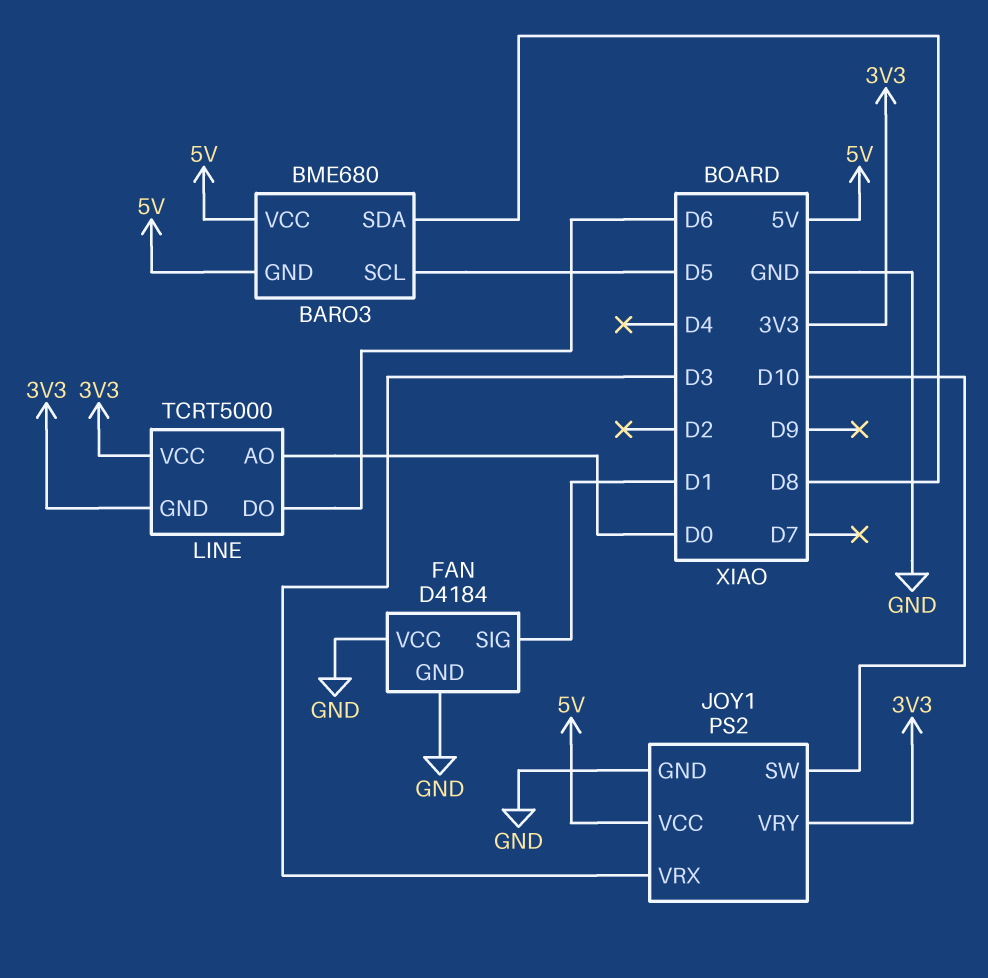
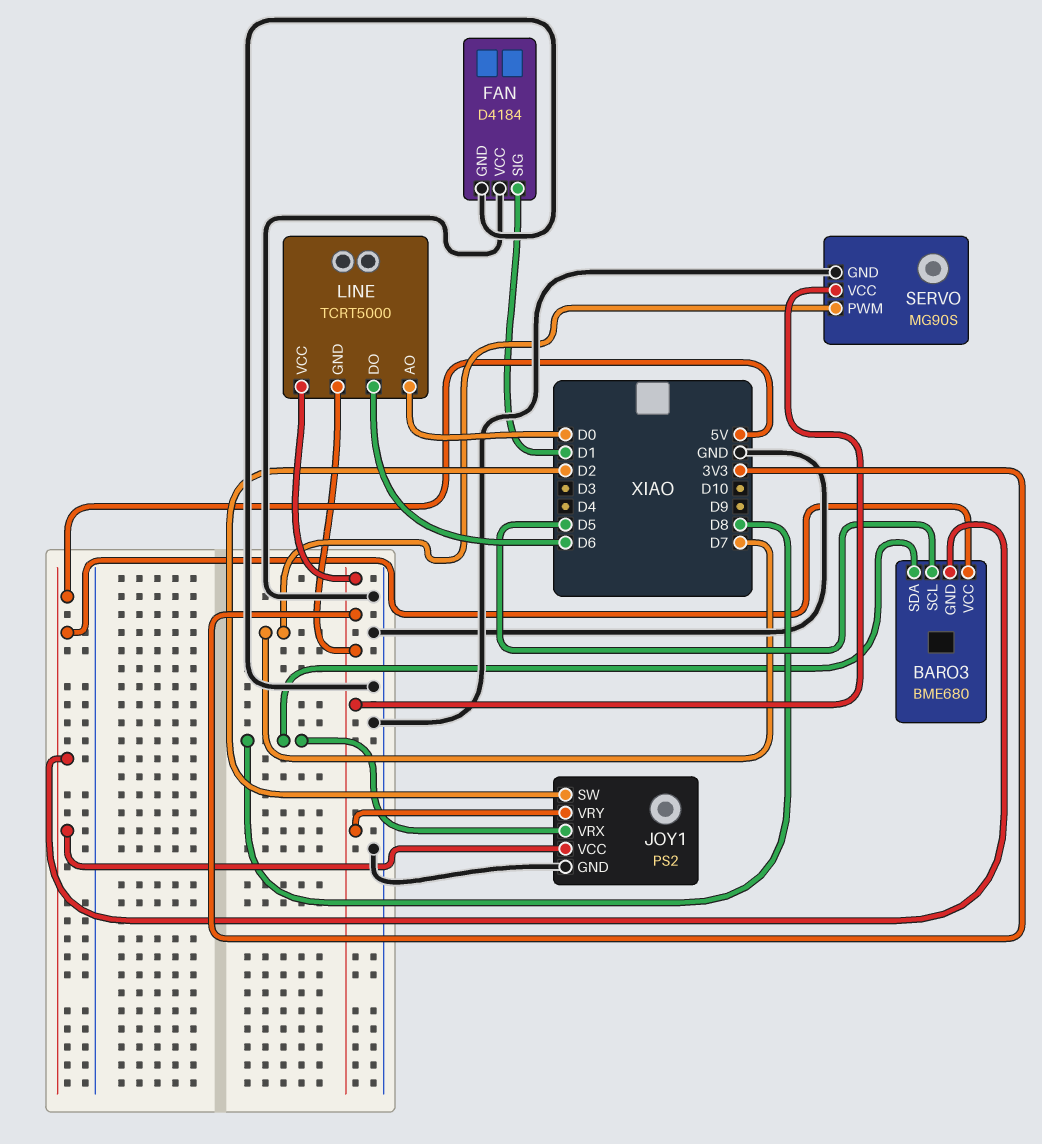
JOY1 pin SW: D10 -> D2
JOY1 pin VRX: D3 -> D8
SERVO: none -> MG90S
SERVO pin GND: none -> GND
SERVO pin PWM: none -> D7
SERVO pin VCC: none -> 3V3

